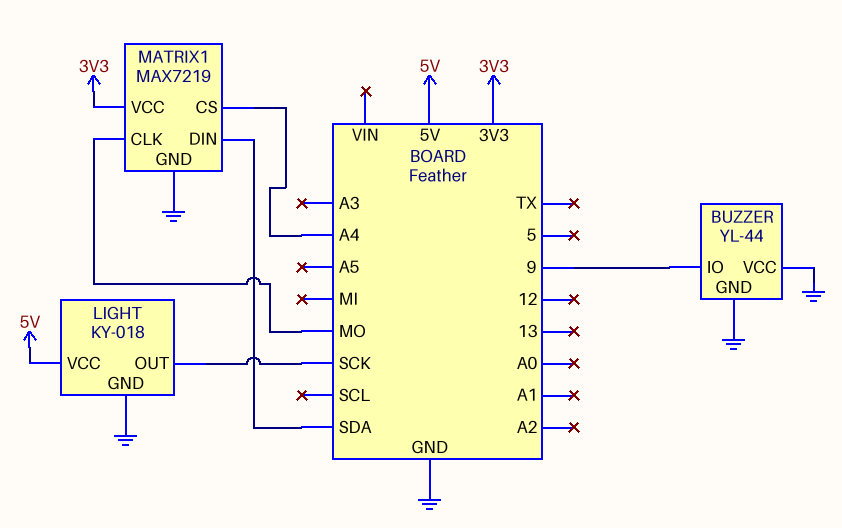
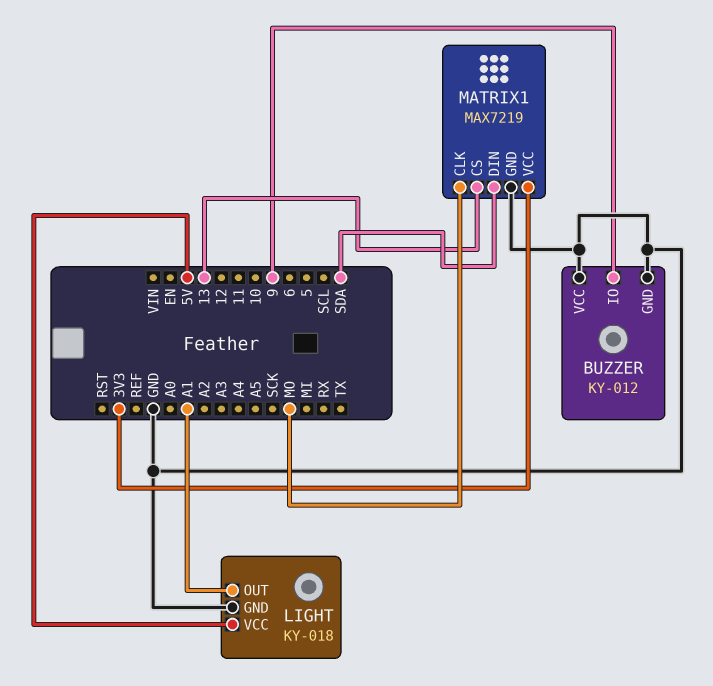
BUZZER: YL-44 -> KY-012
LIGHT pin OUT: SCK -> A1
MATRIX1 pin CS: A4 -> 13

